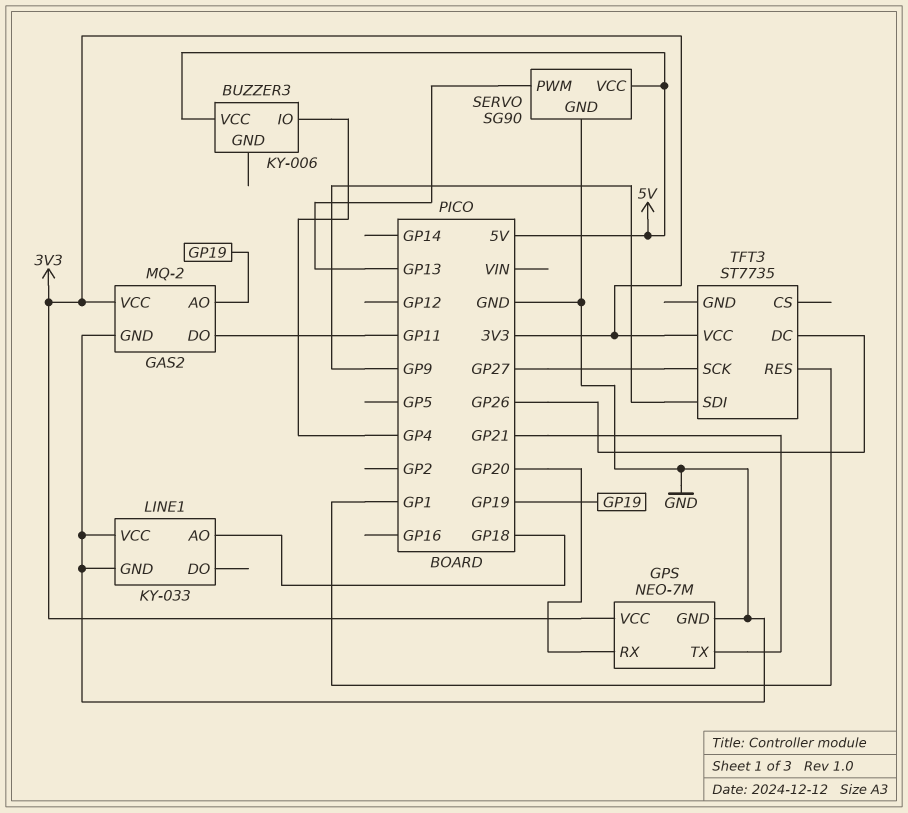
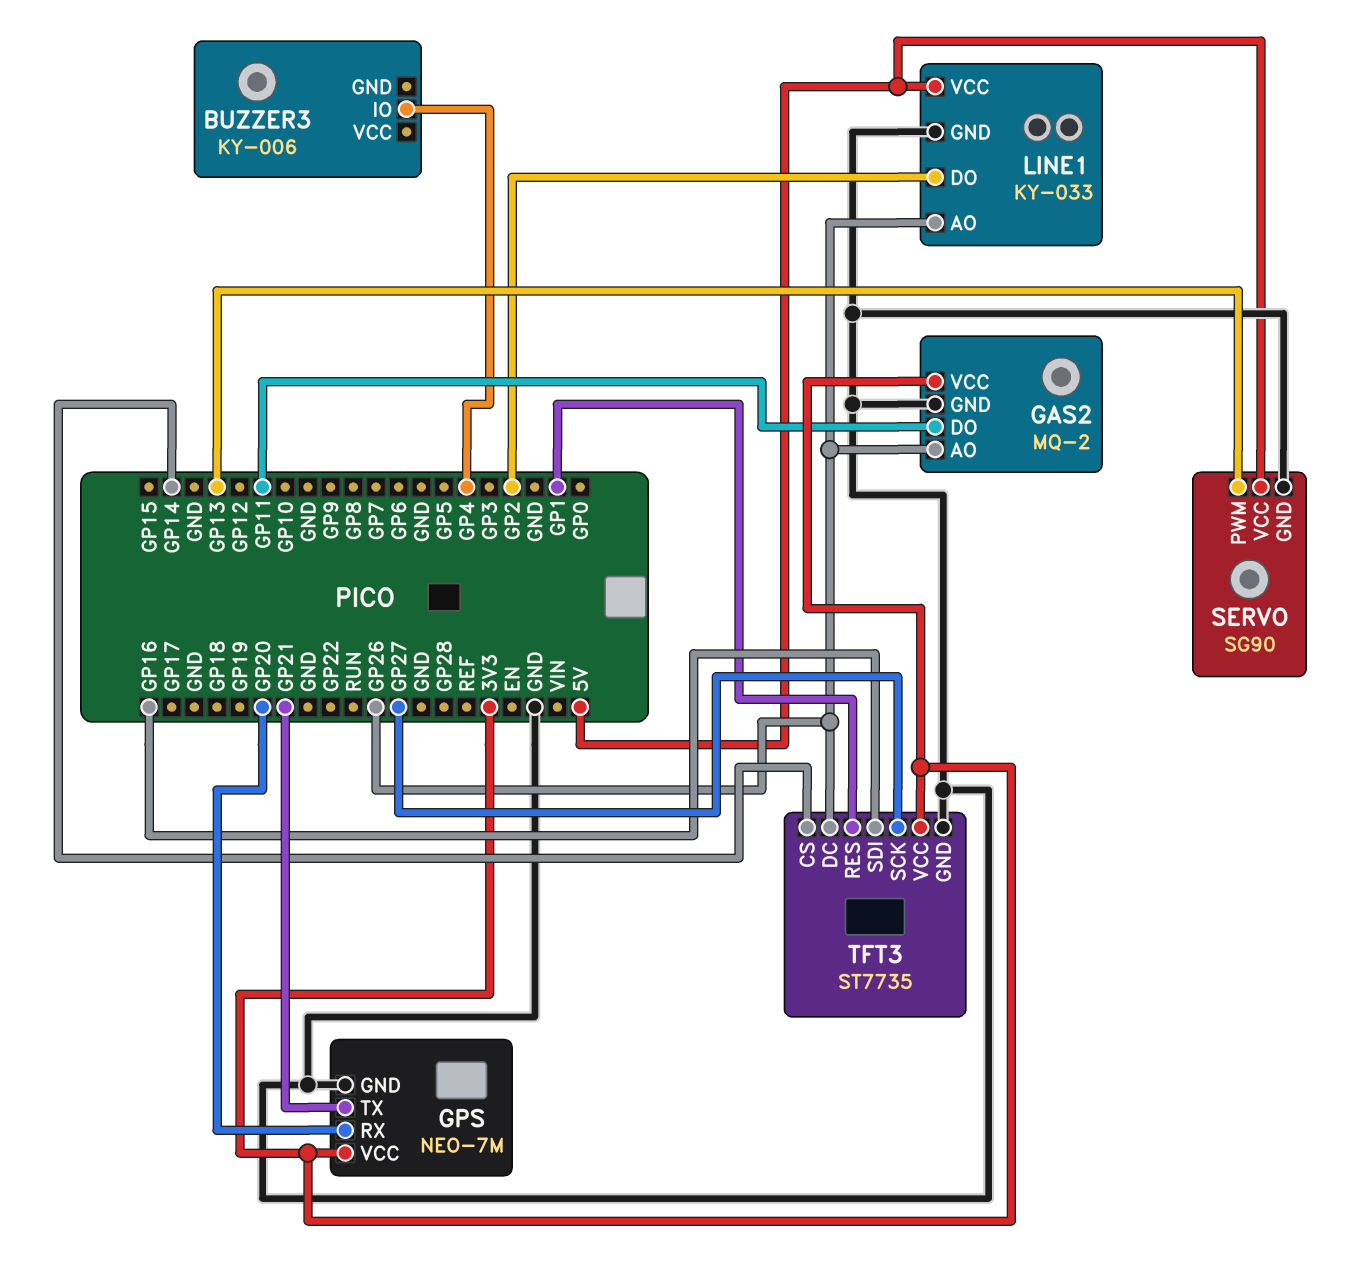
BUZZER3 pin VCC: 5V -> none
GAS2 pin AO: GP19 -> GP26
LINE1 pin AO: GP18 -> GP26
LINE1 pin DO: none -> GP2
LINE1 pin VCC: GND -> 5V
TFT3 pin CS: none -> GP14
TFT3 pin GND: none -> GND
TFT3 pin SDI: GP9 -> GP16

